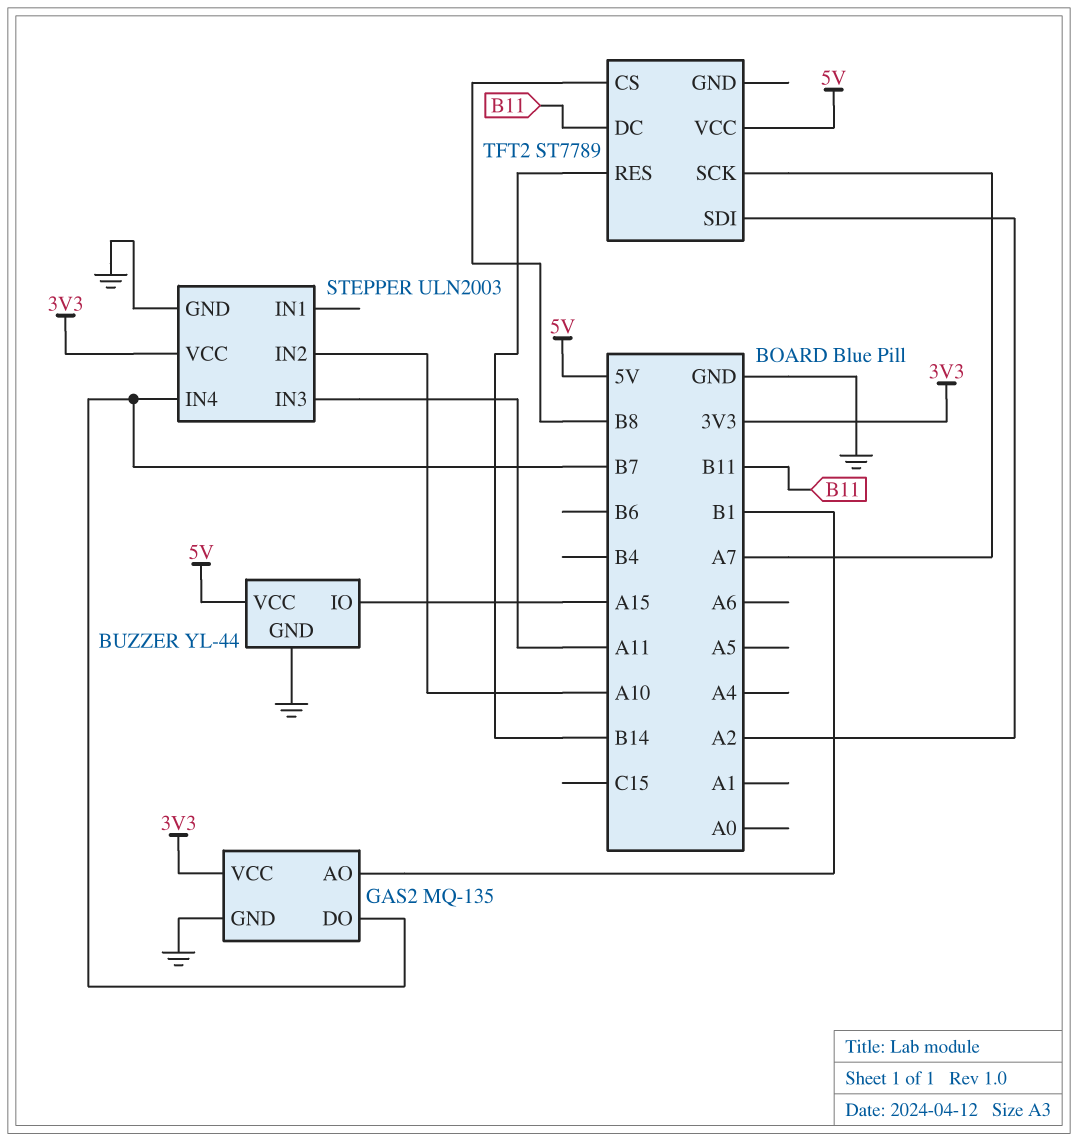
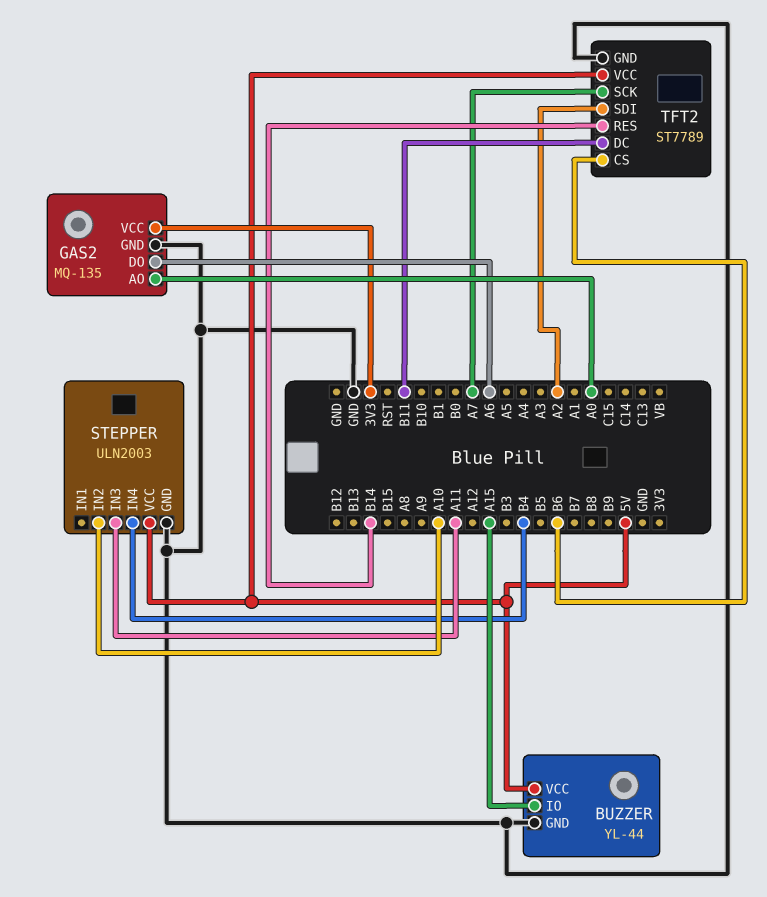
GAS2 pin AO: B1 -> A0
GAS2 pin DO: B7 -> A6
STEPPER pin IN4: B7 -> B4
STEPPER pin VCC: 3V3 -> 5V
TFT2 pin CS: B8 -> B6
TFT2 pin GND: none -> GND

